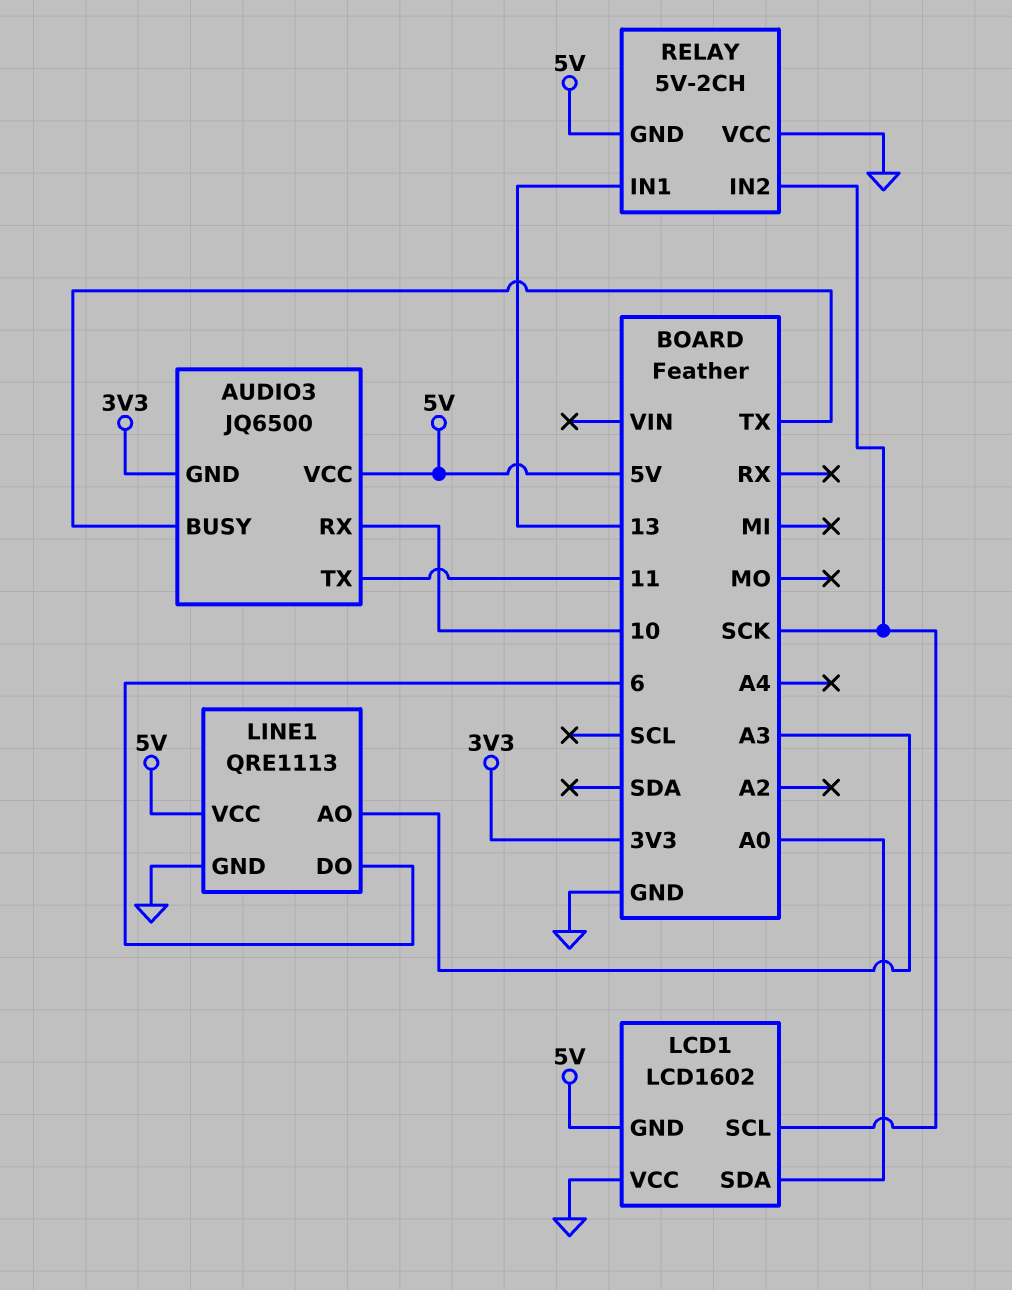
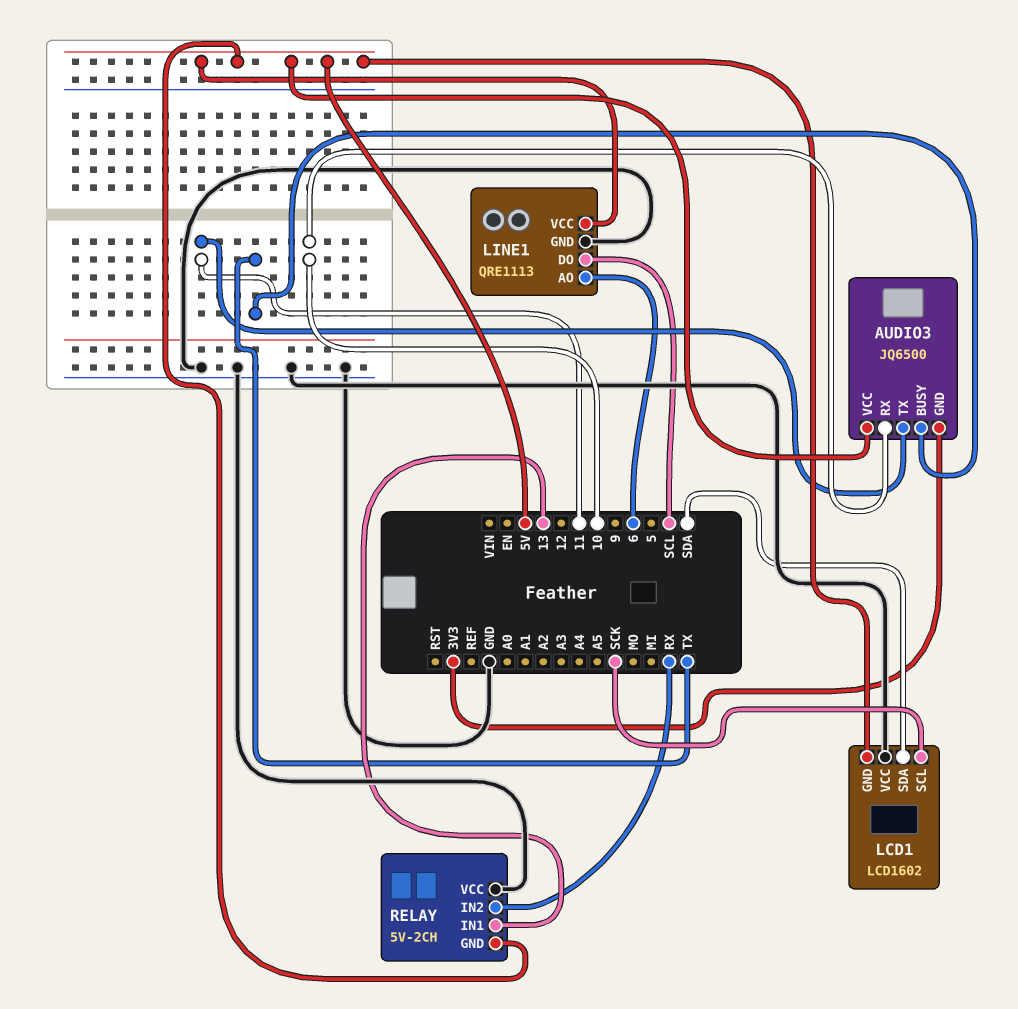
LCD1 pin SDA: A0 -> SDA
LINE1 pin AO: A3 -> 6
LINE1 pin DO: 6 -> SCL
RELAY pin IN2: SCK -> RX

